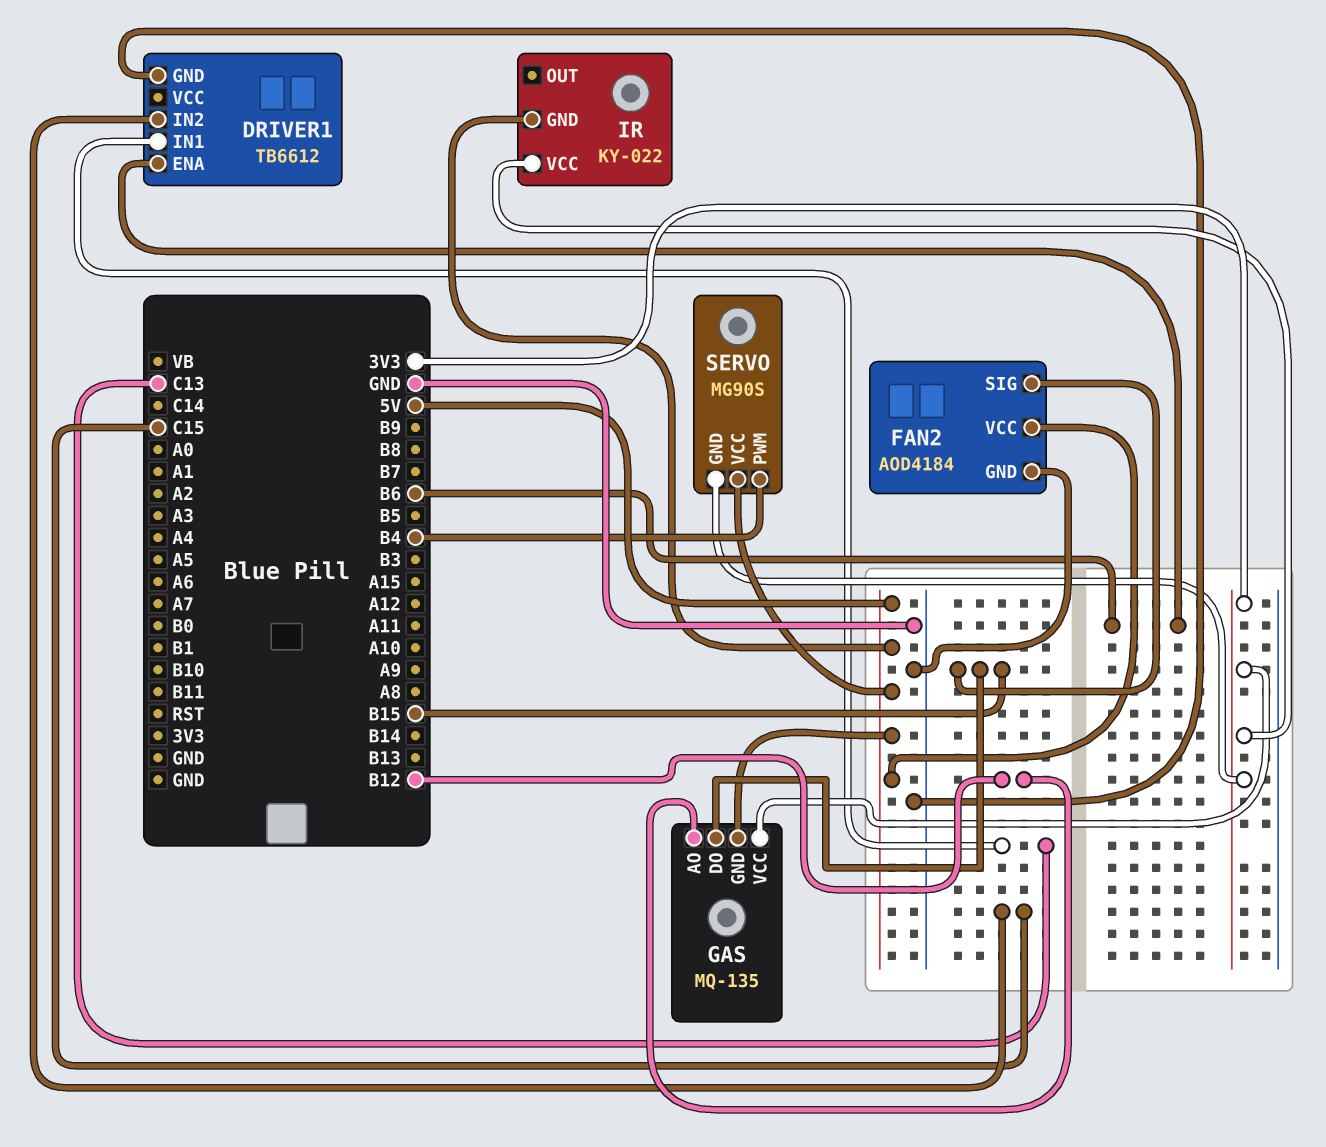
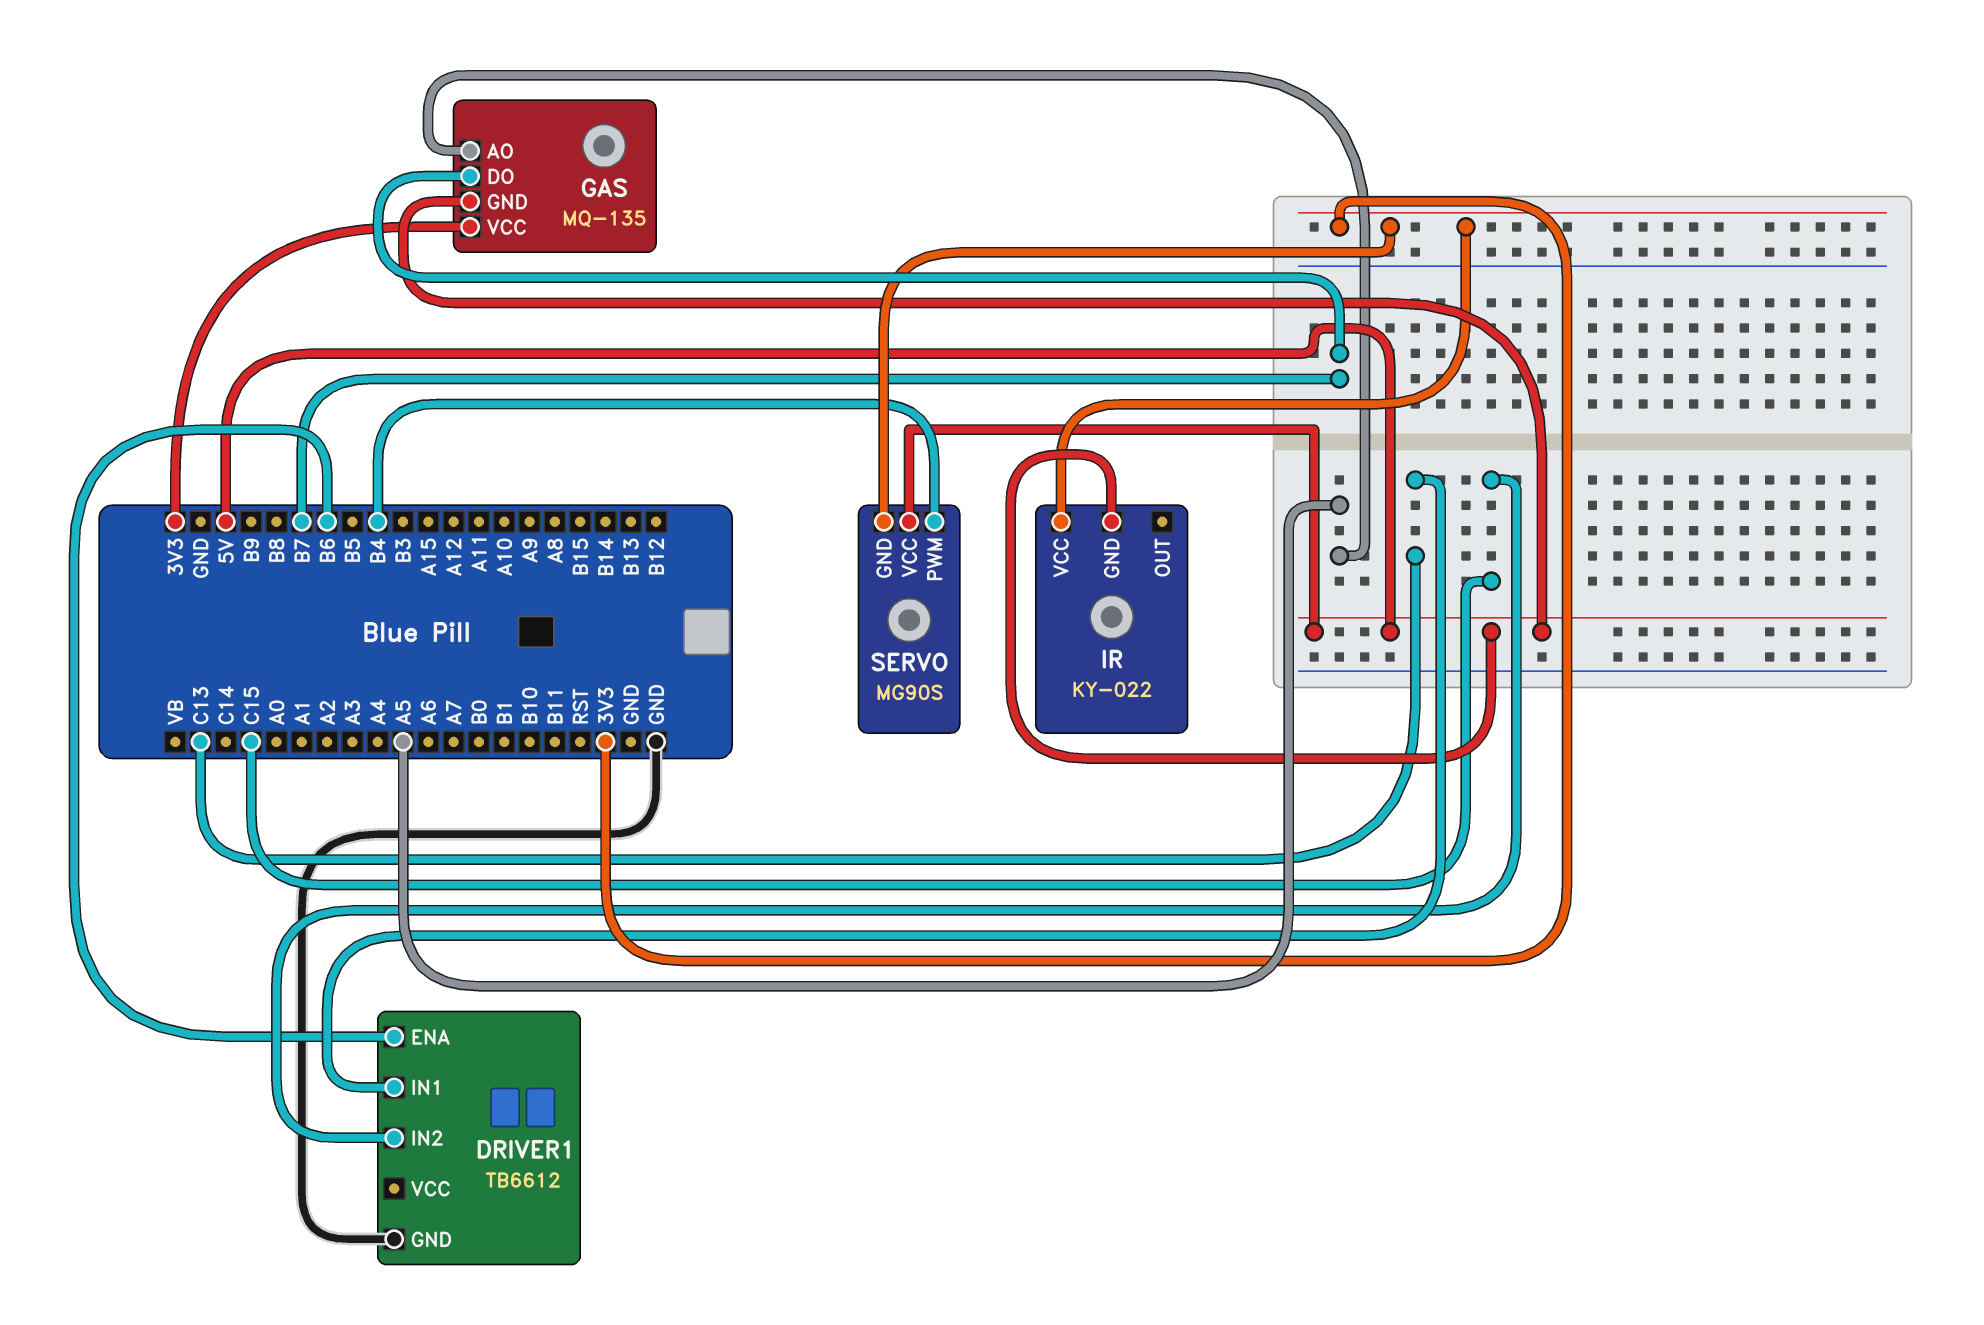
FAN2: AOD4184 -> none
FAN2 pin GND: GND -> none
FAN2 pin SIG: B15 -> none
FAN2 pin VCC: 5V -> none
GAS pin AO: B12 -> A5
GAS pin DO: B15 -> B7

